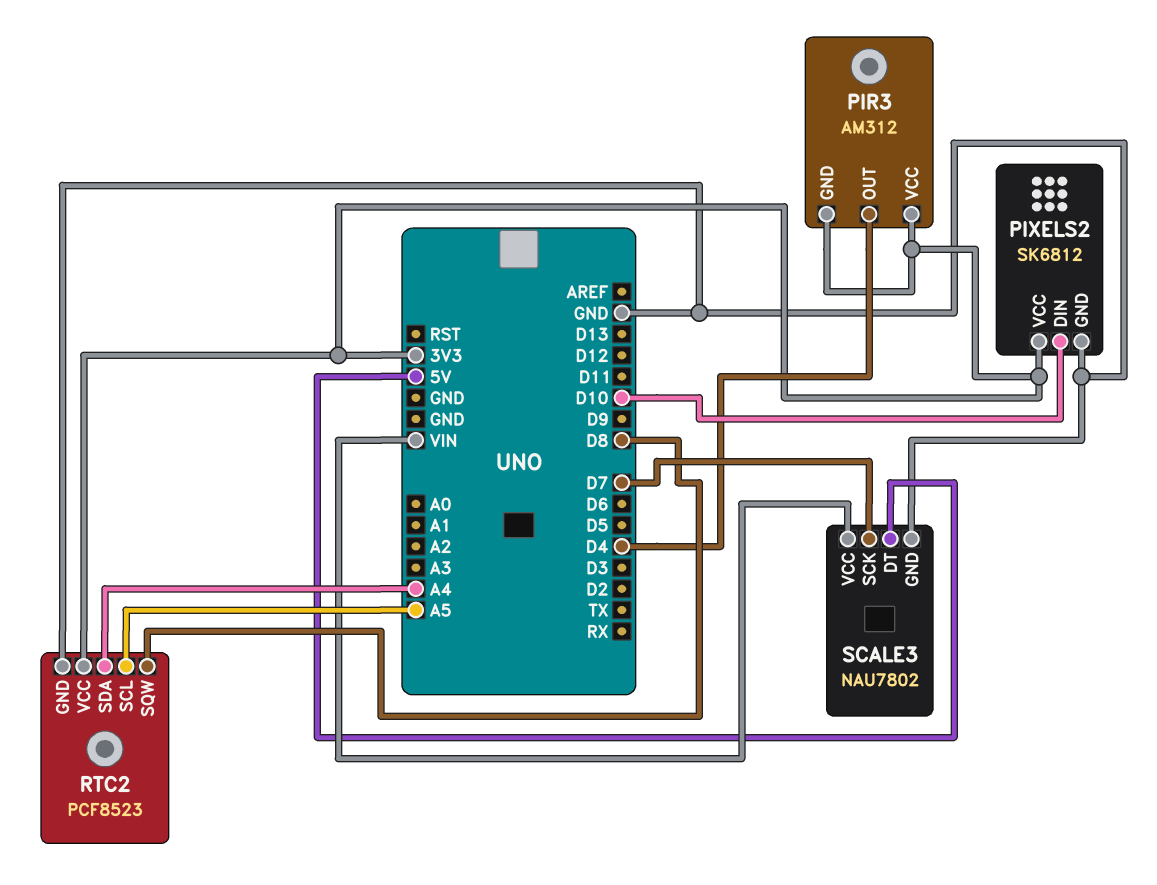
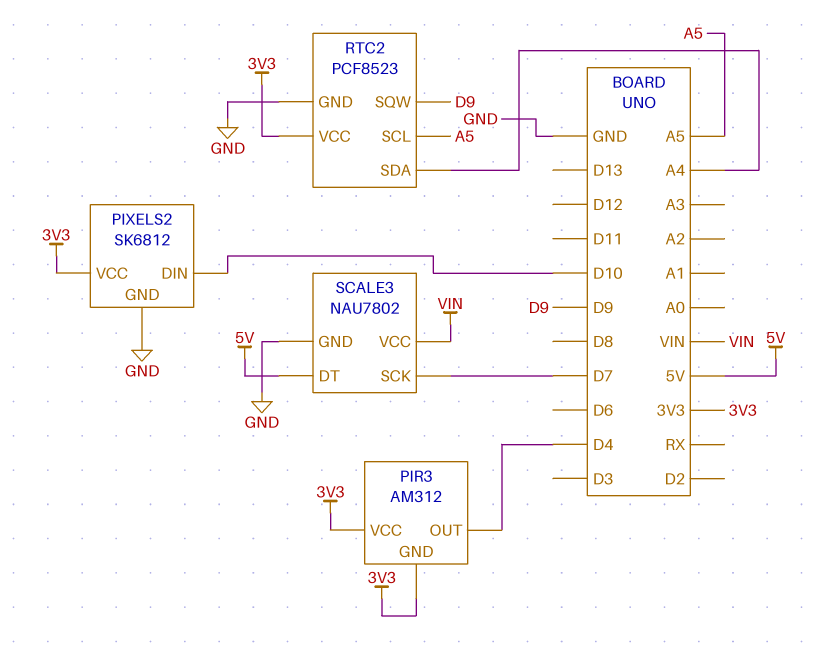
RTC2 pin SQW: D8 -> D9

